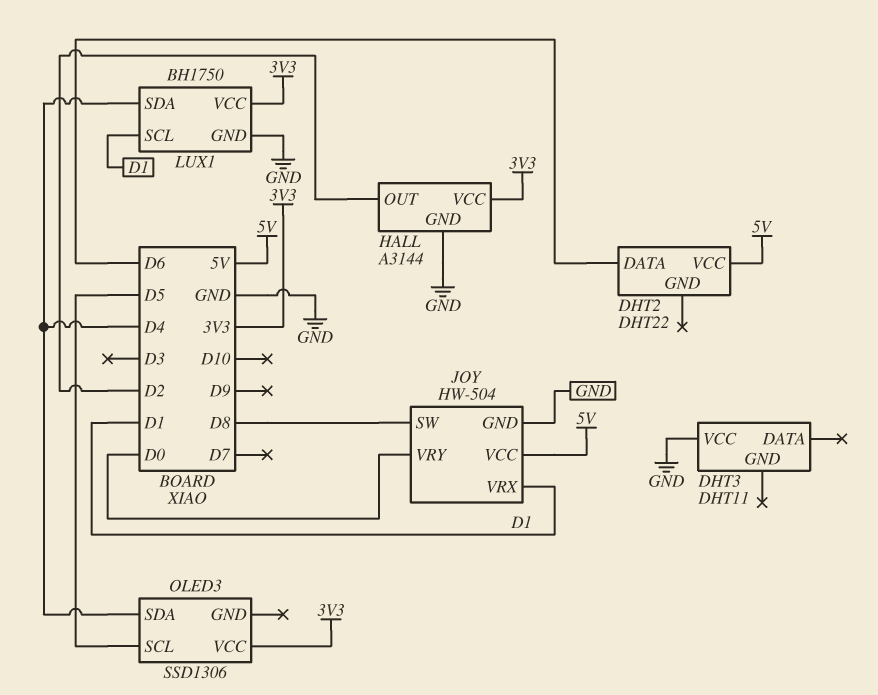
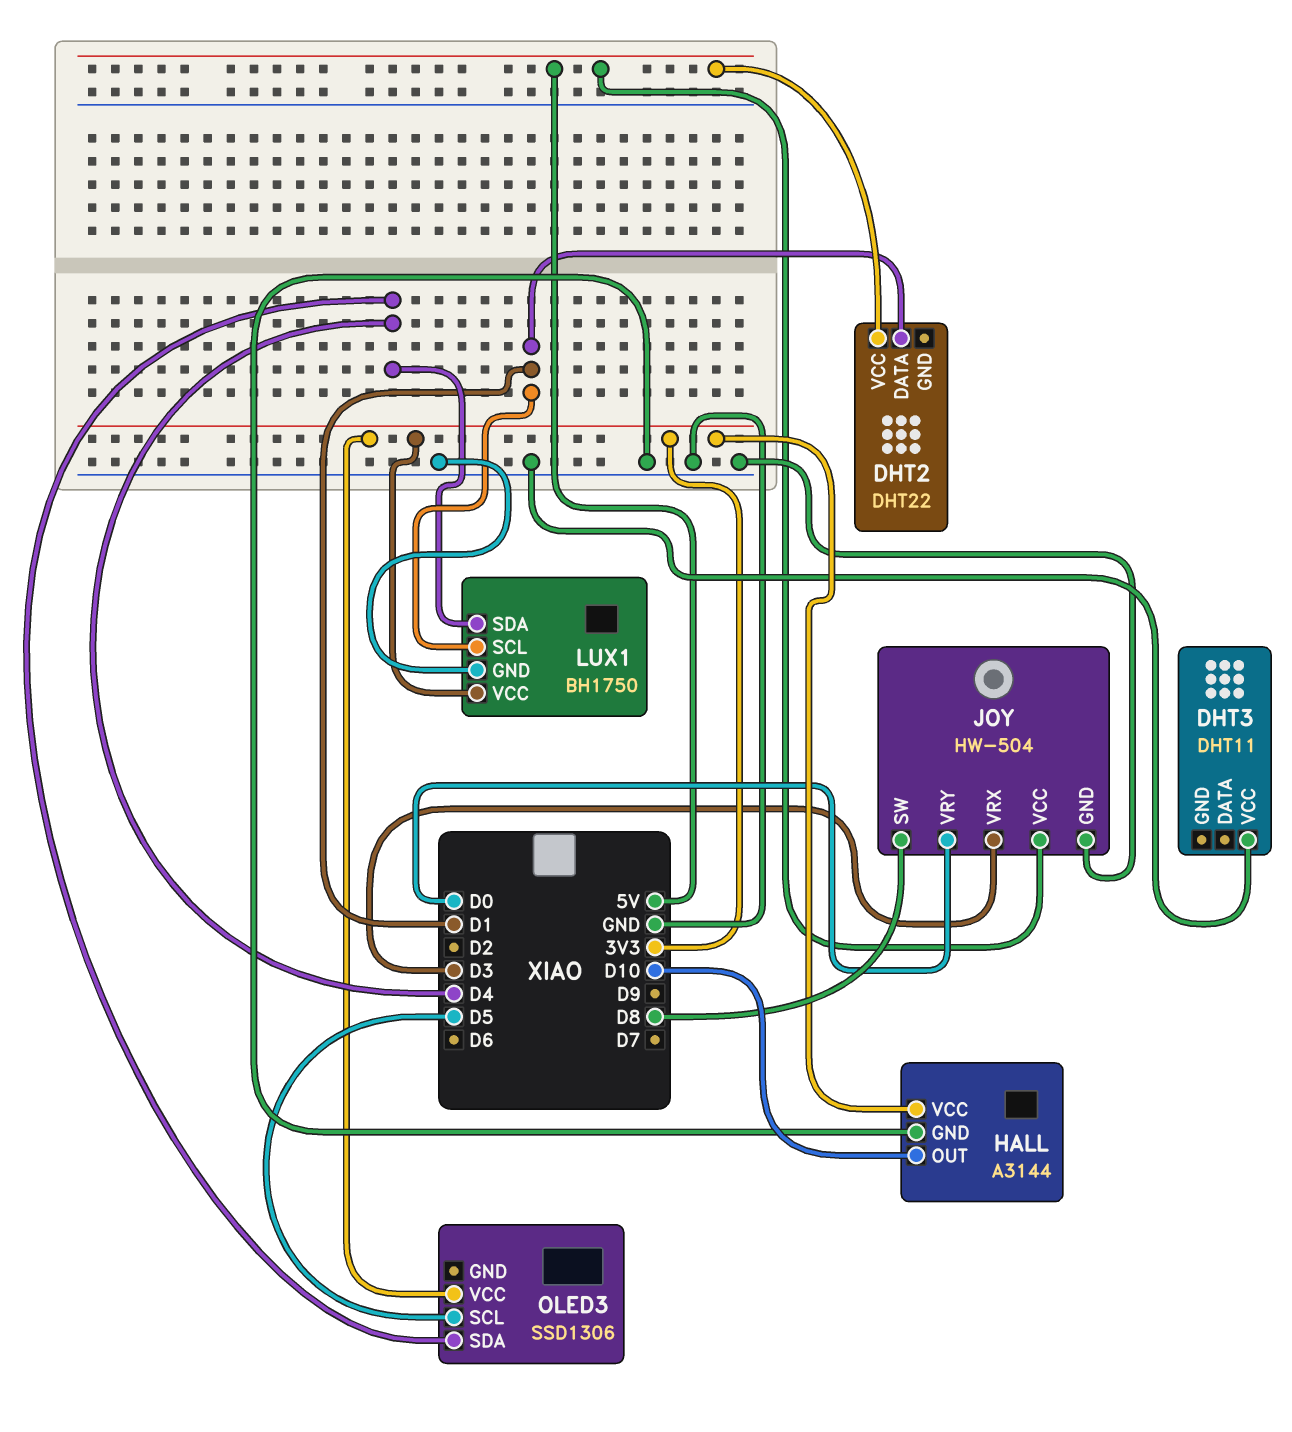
DHT2 pin DATA: D6 -> D1
HALL pin OUT: D2 -> D10
JOY pin VRX: D1 -> D3

